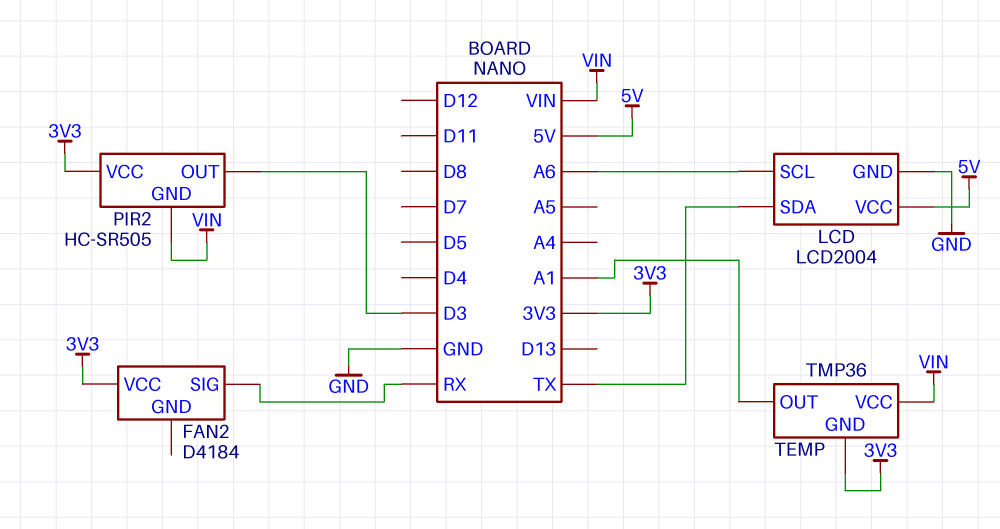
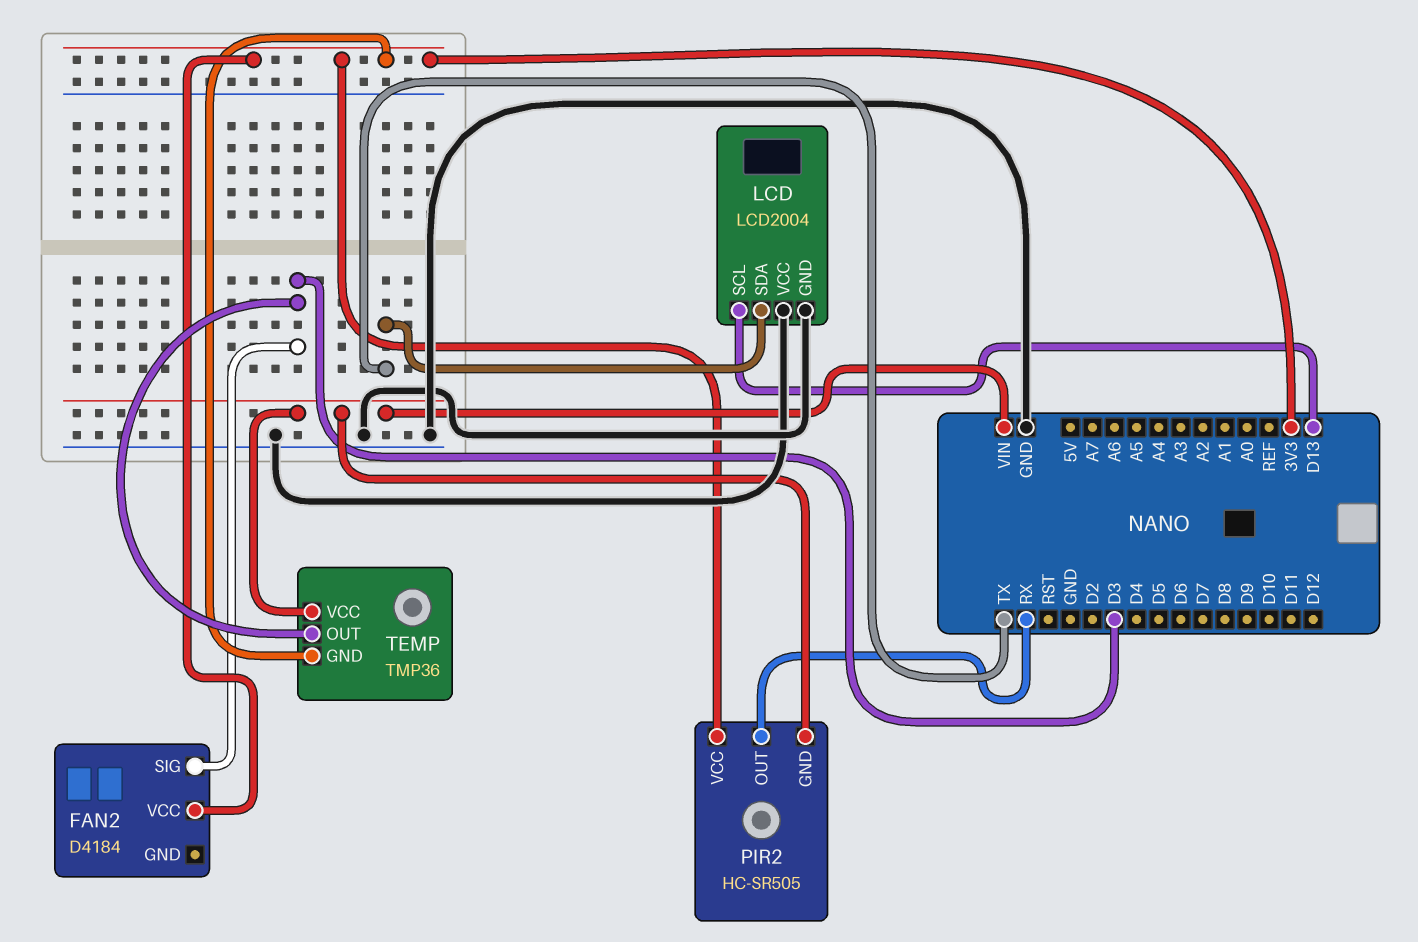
FAN2 pin SIG: RX -> D3
LCD pin SCL: A6 -> D13
LCD pin VCC: 5V -> GND
PIR2 pin OUT: D3 -> RX
TEMP pin OUT: A1 -> D3

